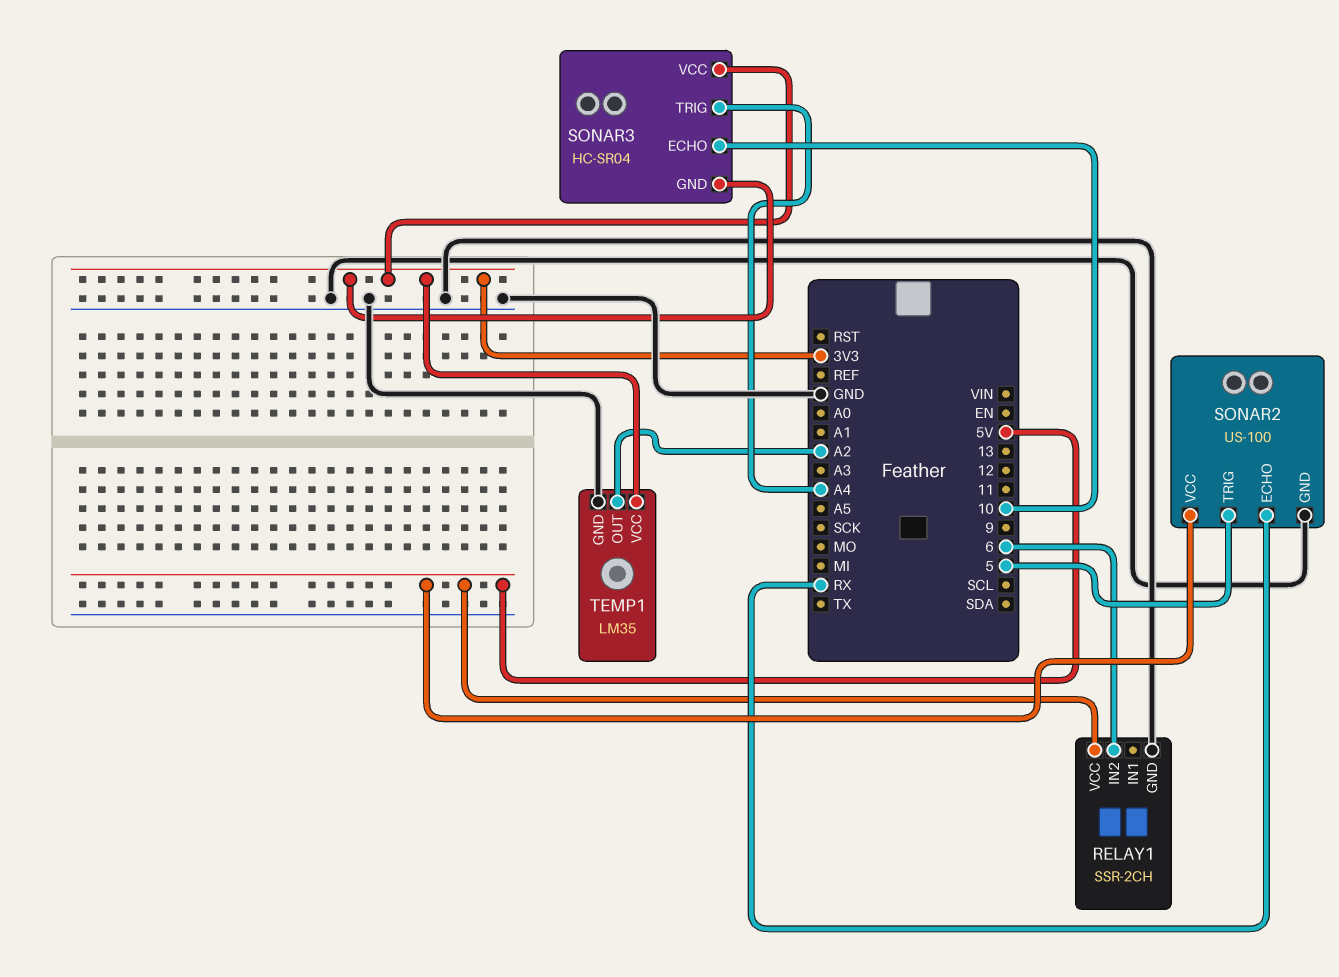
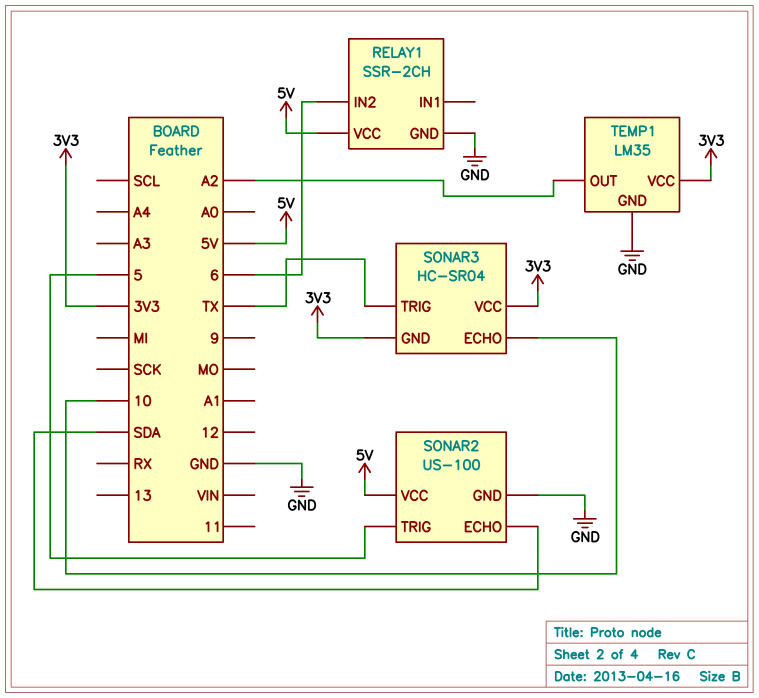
SONAR2 pin ECHO: RX -> SDA
SONAR3 pin TRIG: A4 -> TX

